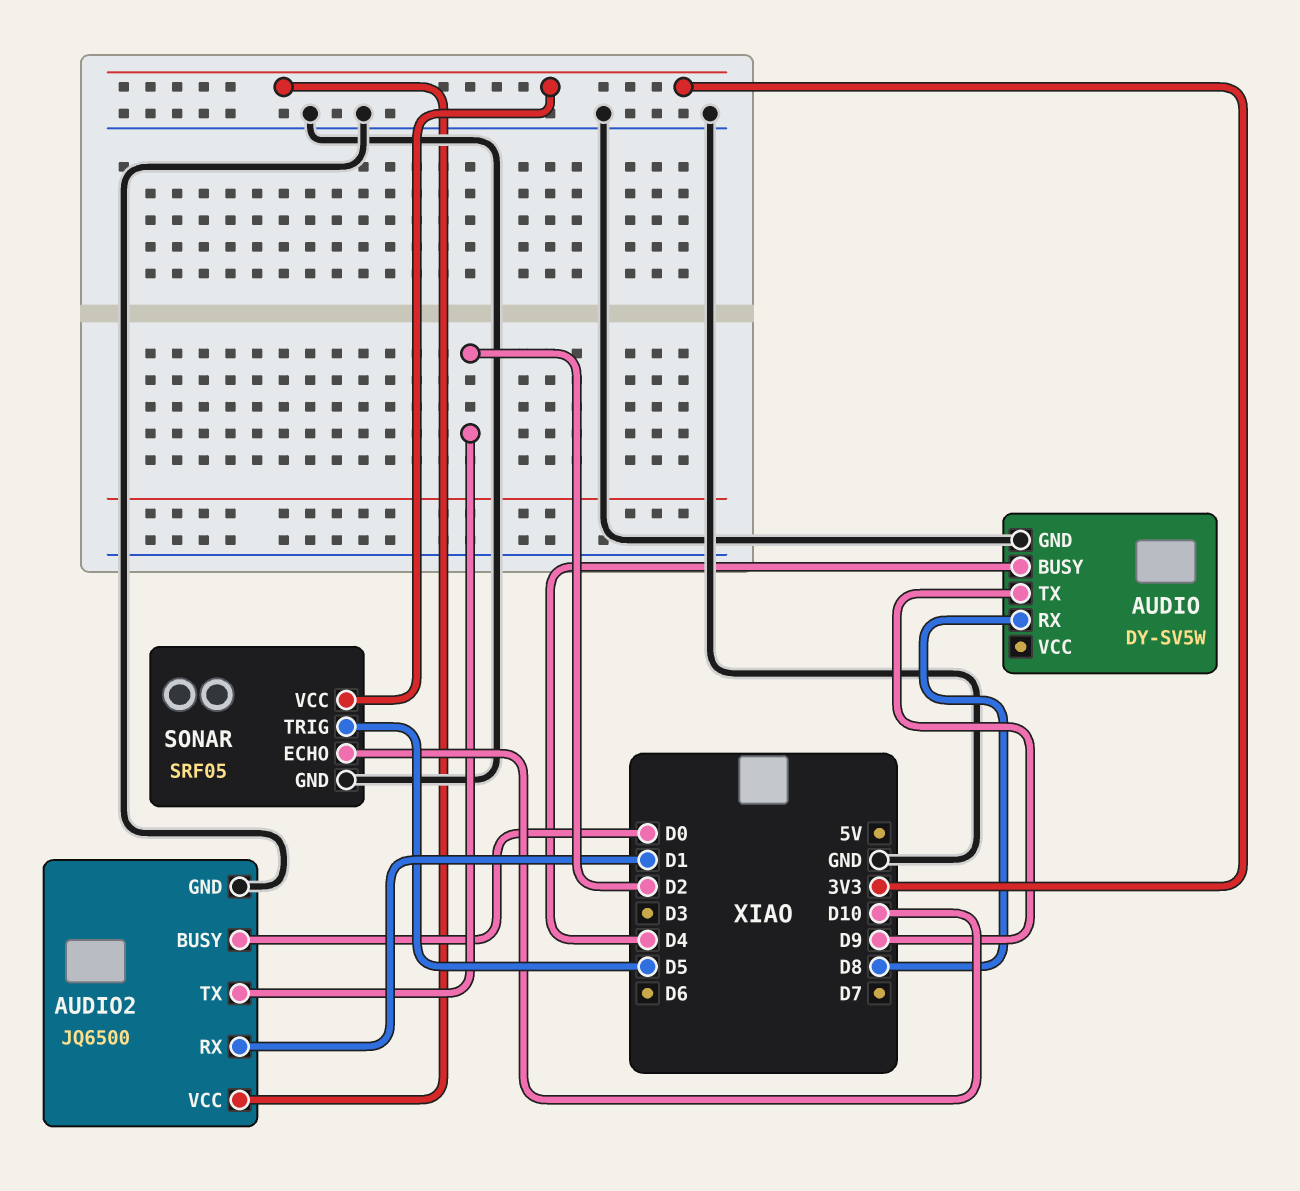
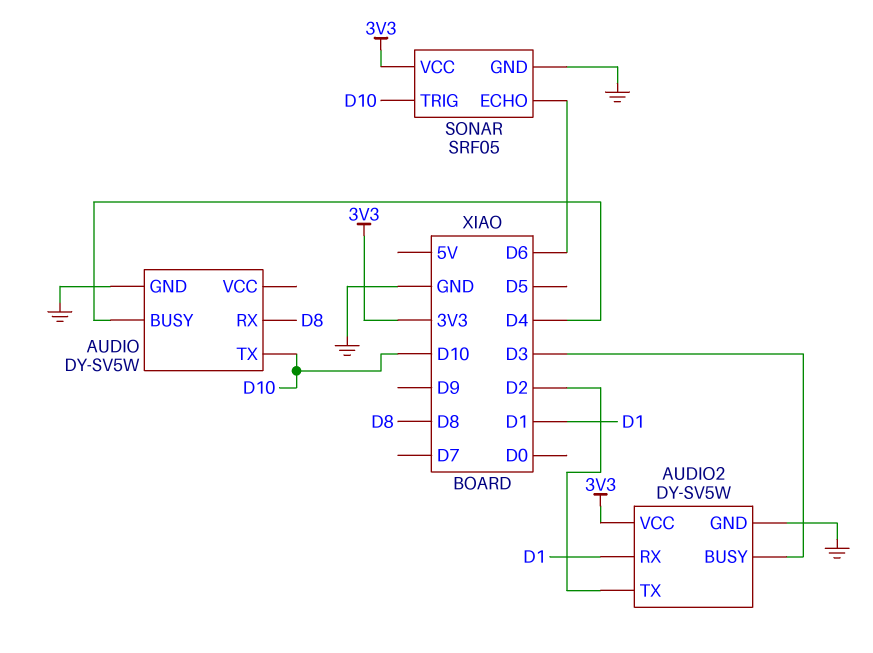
AUDIO pin TX: D9 -> D10
AUDIO2: JQ6500 -> DY-SV5W
AUDIO2 pin BUSY: D0 -> D3
SONAR pin ECHO: D10 -> D6
SONAR pin TRIG: D5 -> D10

